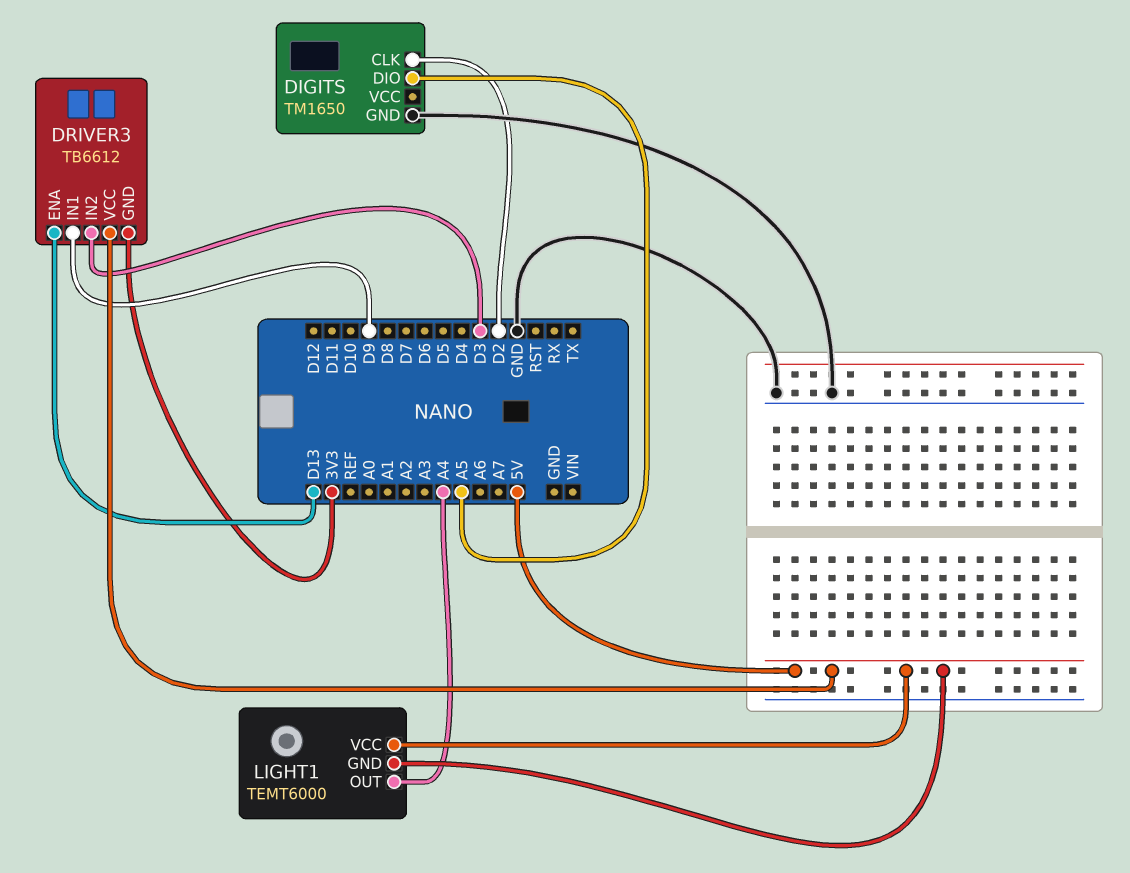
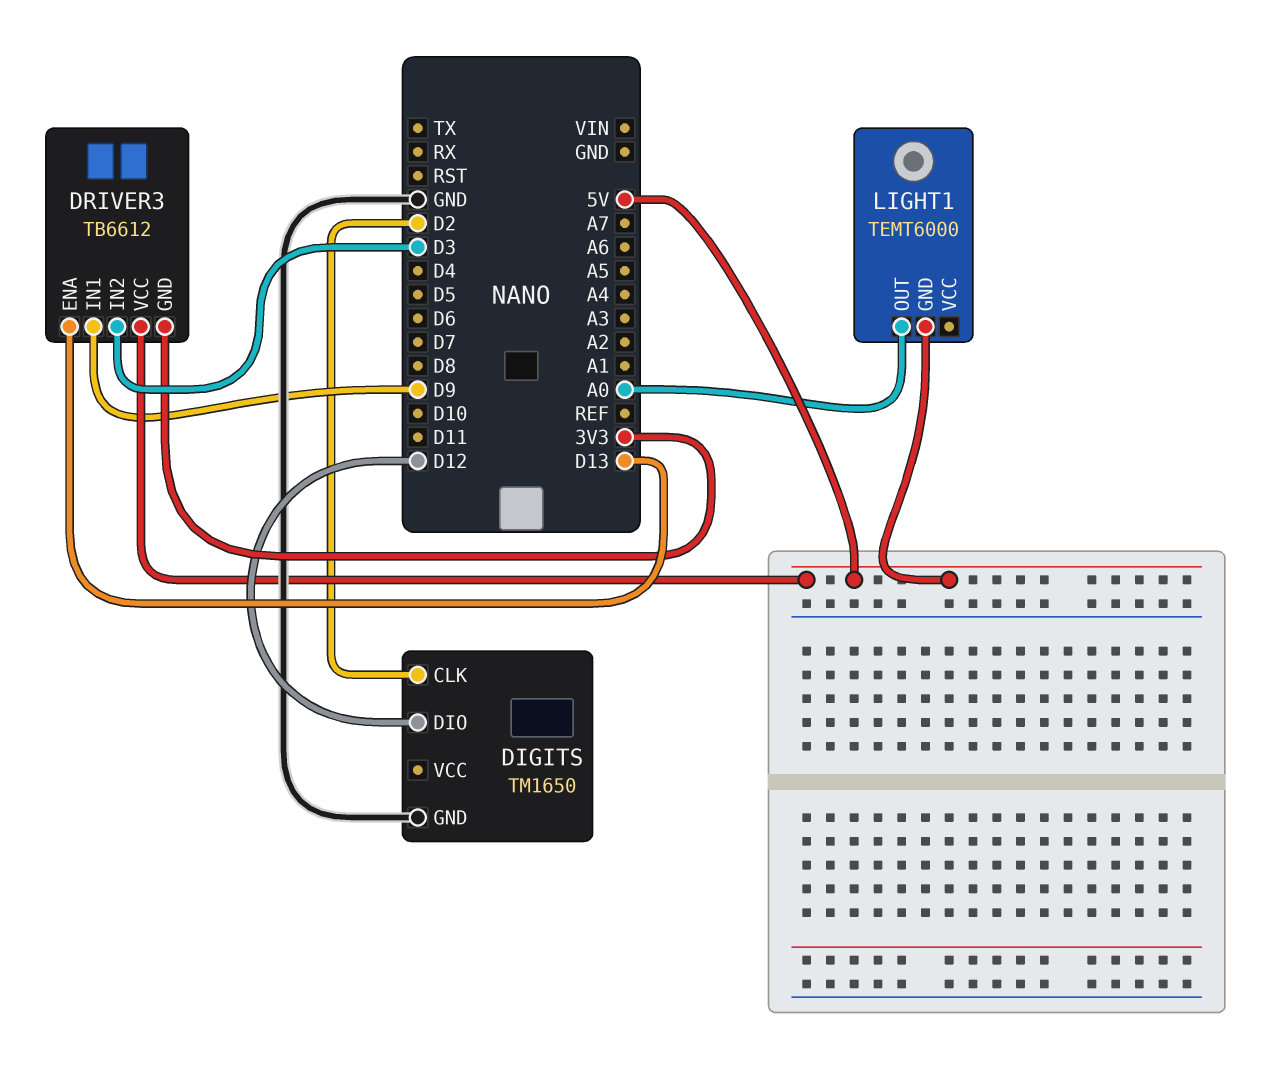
DIGITS pin DIO: A5 -> D12
LIGHT1 pin OUT: A4 -> A0
LIGHT1 pin VCC: 5V -> none

